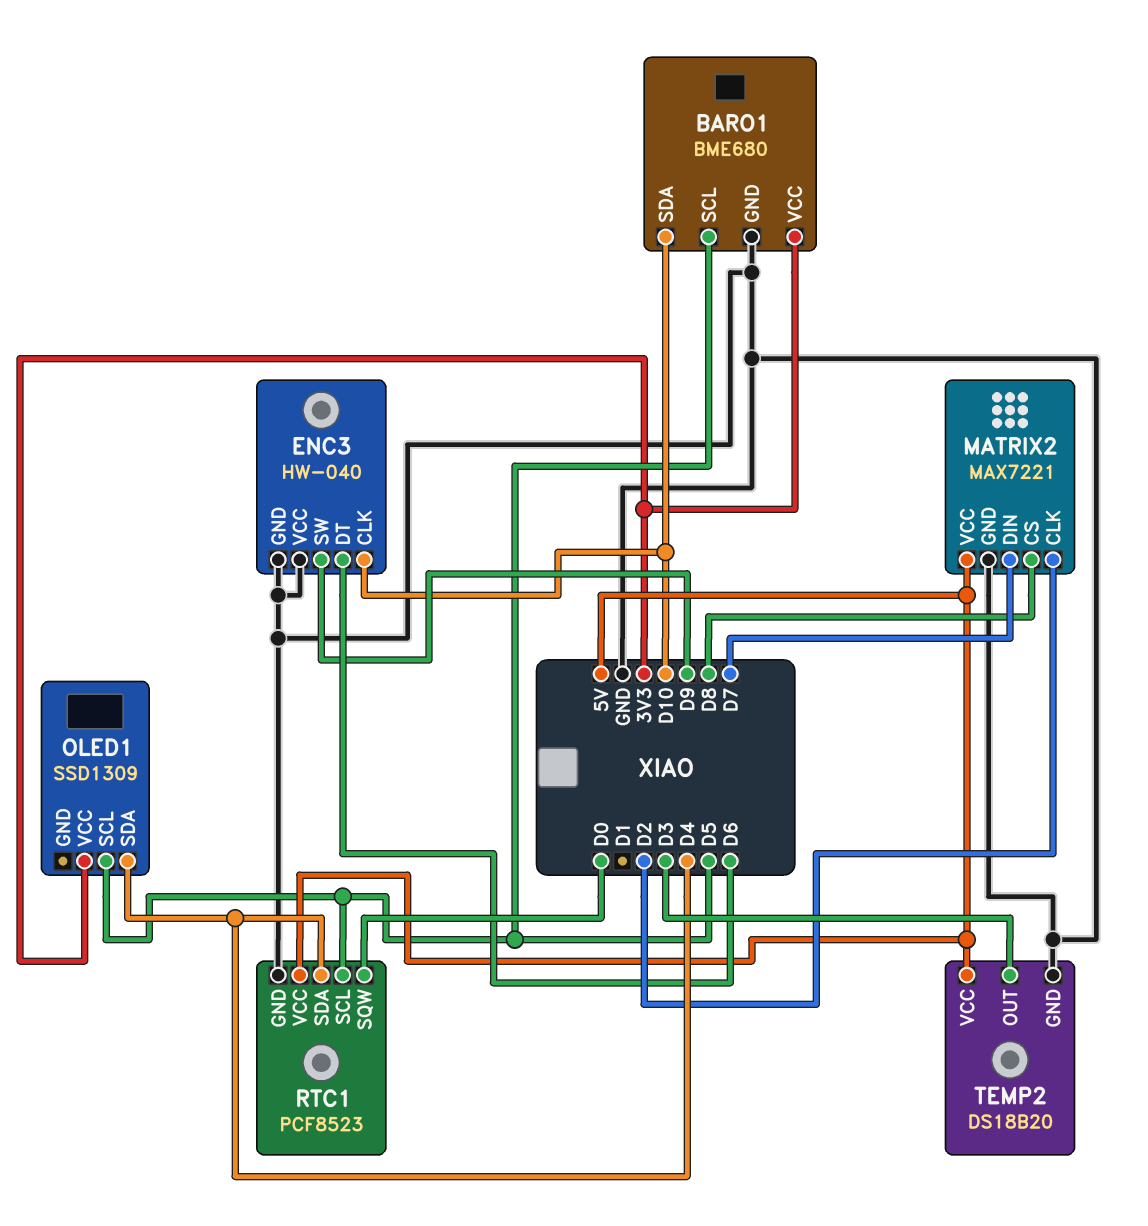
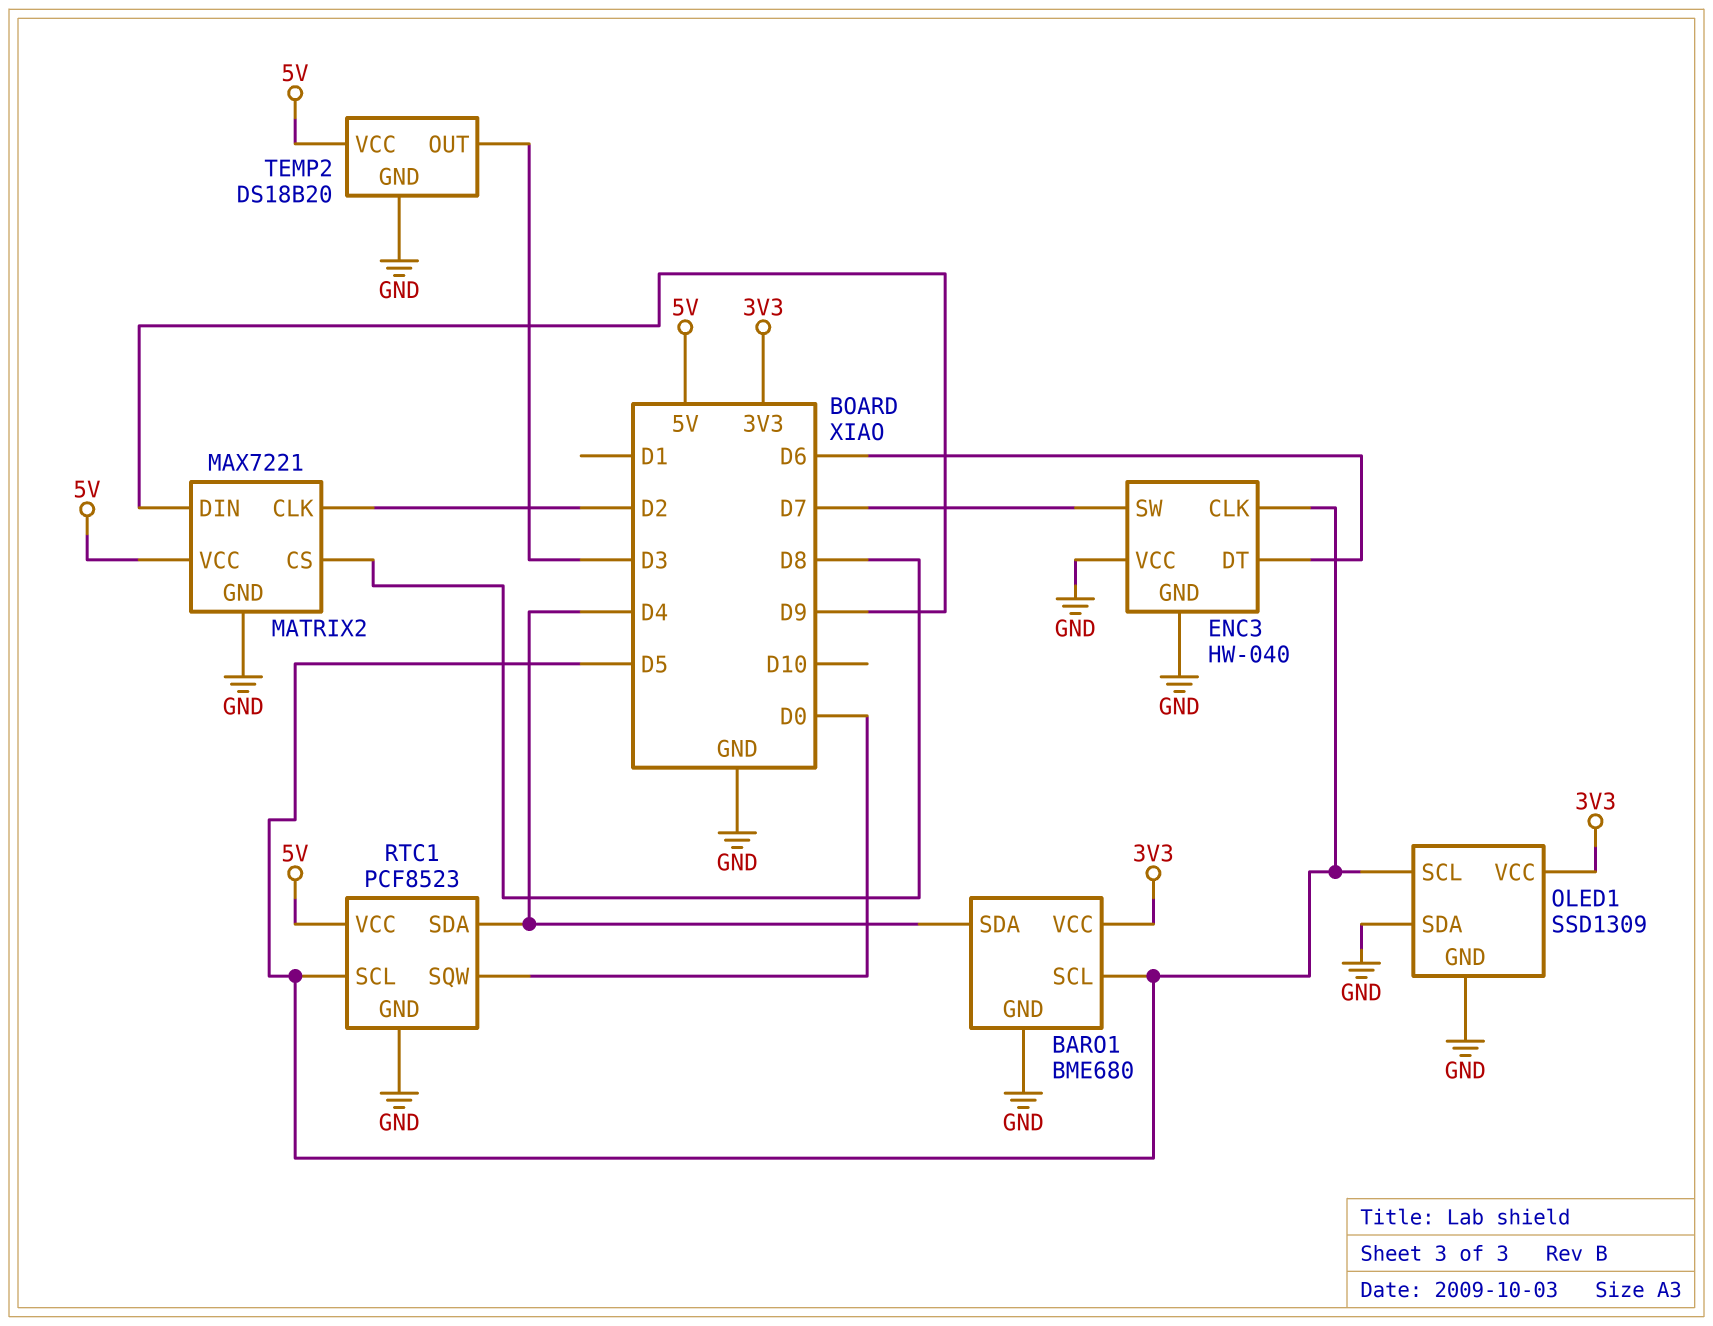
BARO1 pin SDA: D10 -> D4
ENC3 pin CLK: D10 -> D5
ENC3 pin SW: D9 -> D7
MATRIX2 pin DIN: D7 -> D9
OLED1 pin GND: none -> GND
OLED1 pin SDA: D4 -> GND

